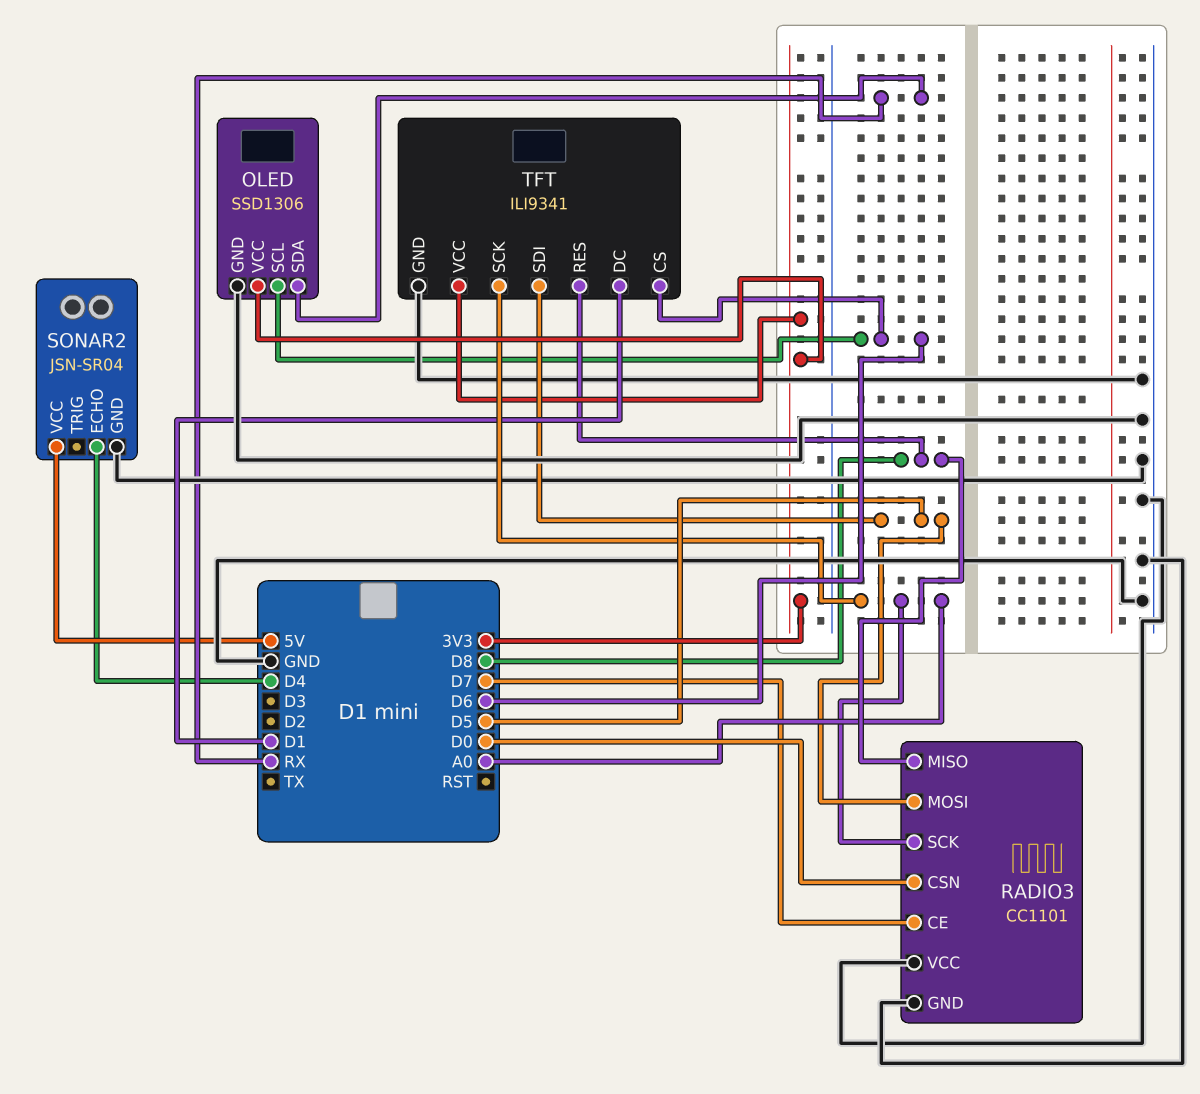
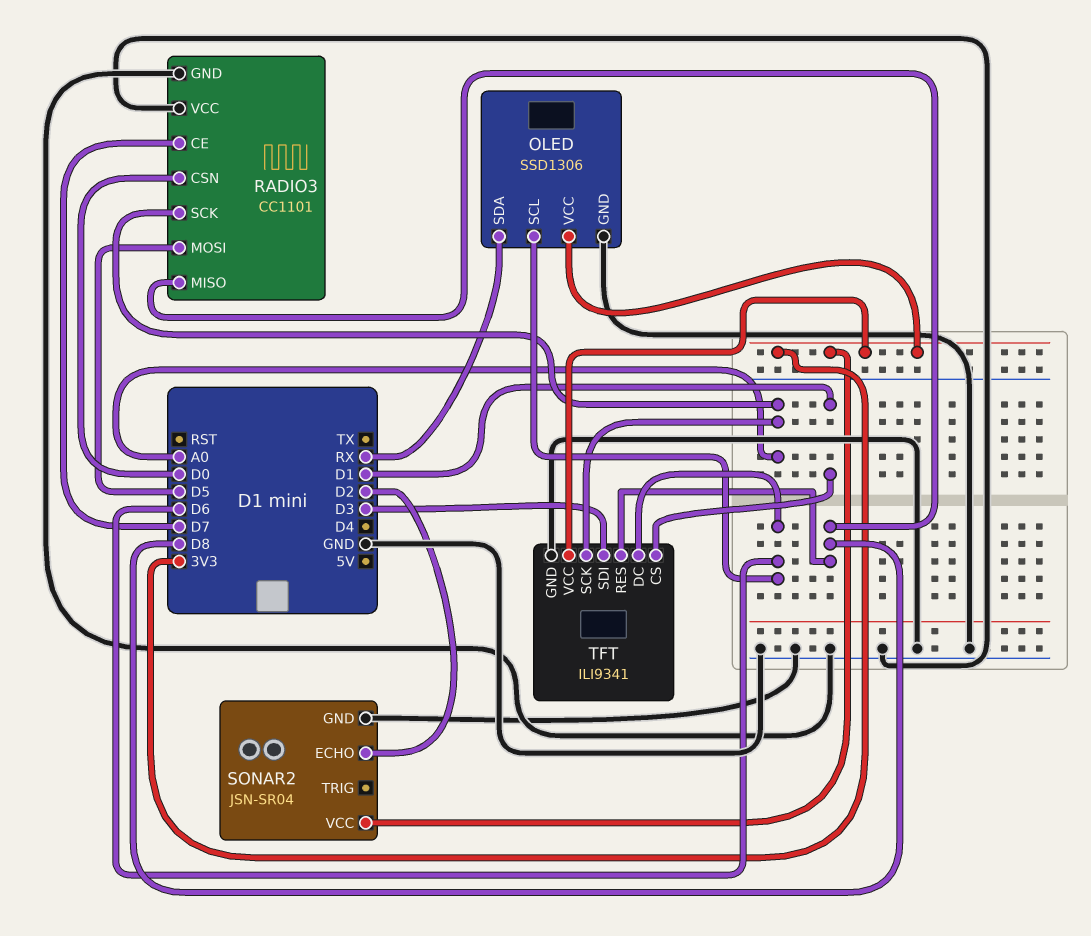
SONAR2 pin ECHO: D4 -> D2
SONAR2 pin VCC: 5V -> 3V3
TFT pin CS: D6 -> D1
TFT pin DC: D1 -> D6
TFT pin SDI: D5 -> D3

